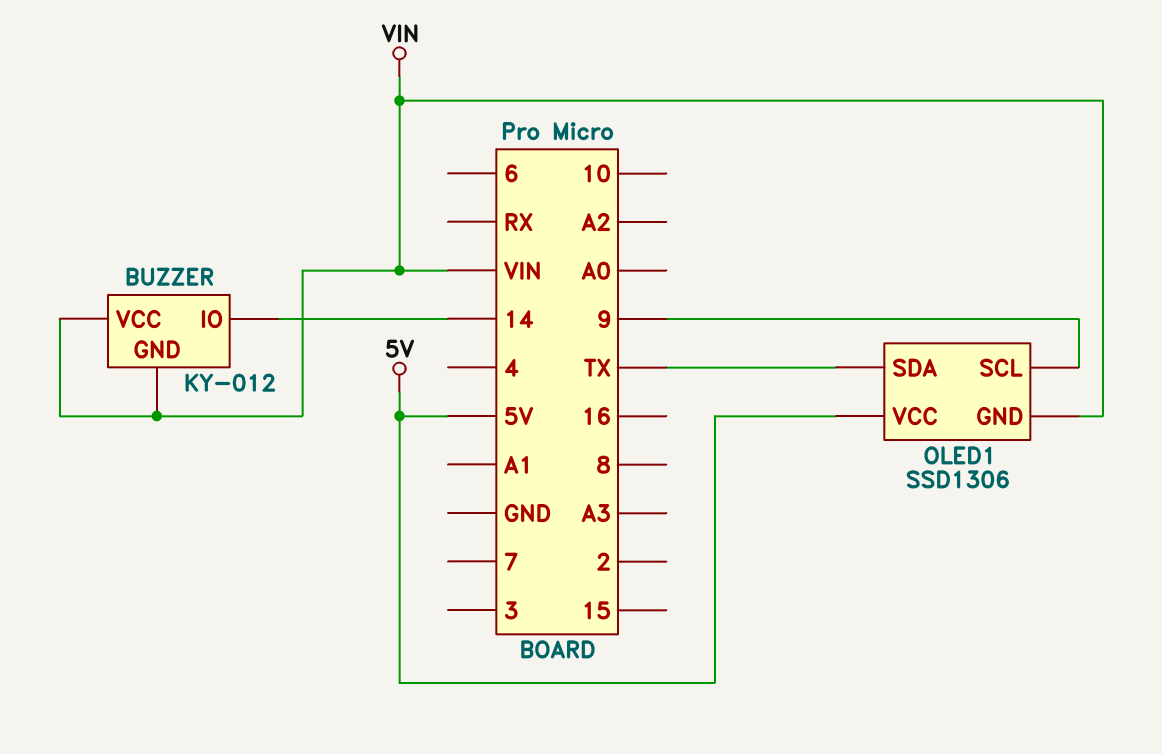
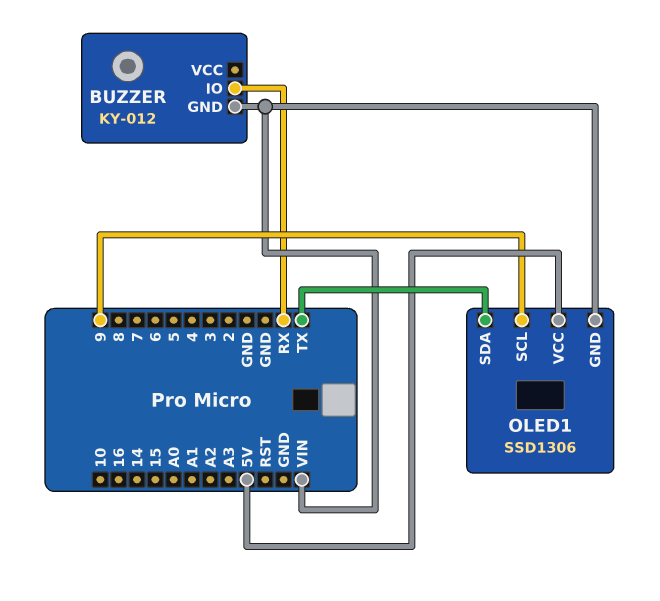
BUZZER pin IO: 14 -> RX
BUZZER pin VCC: VIN -> none

